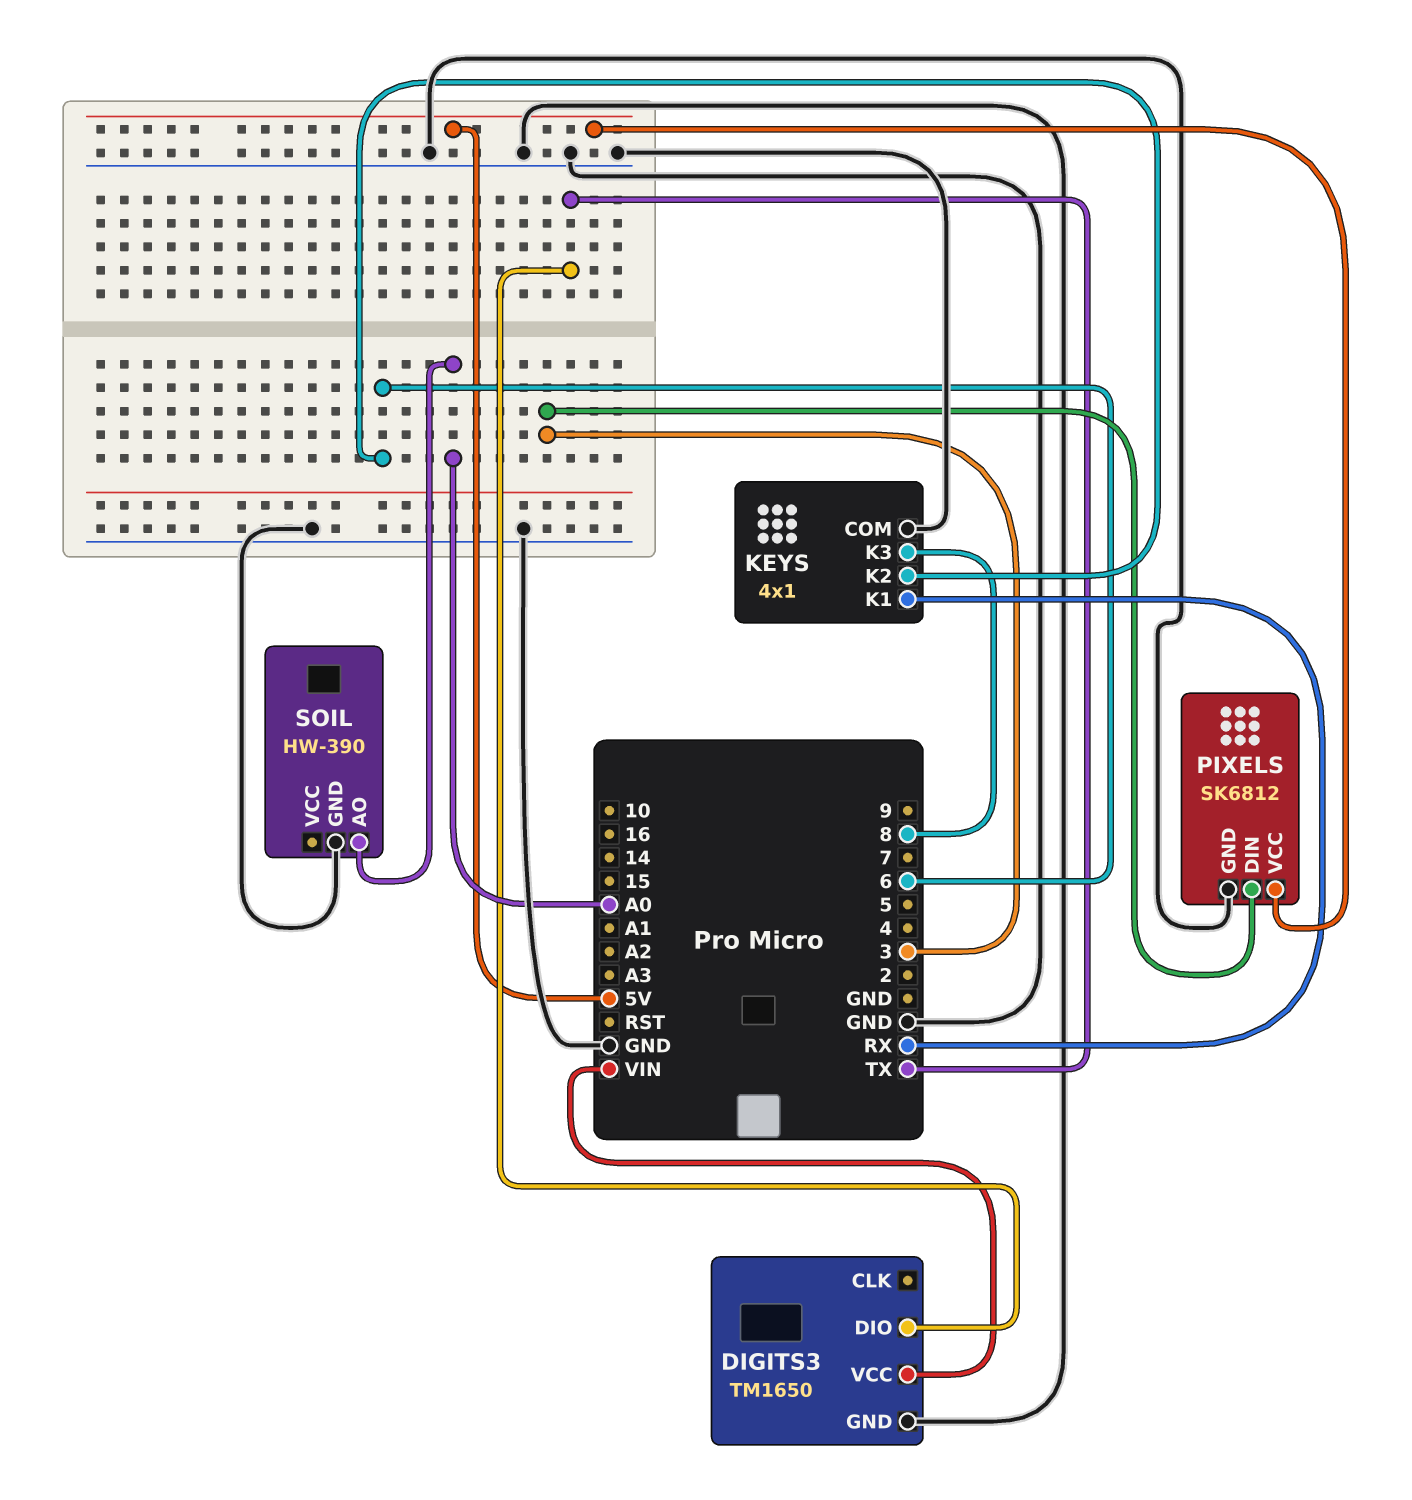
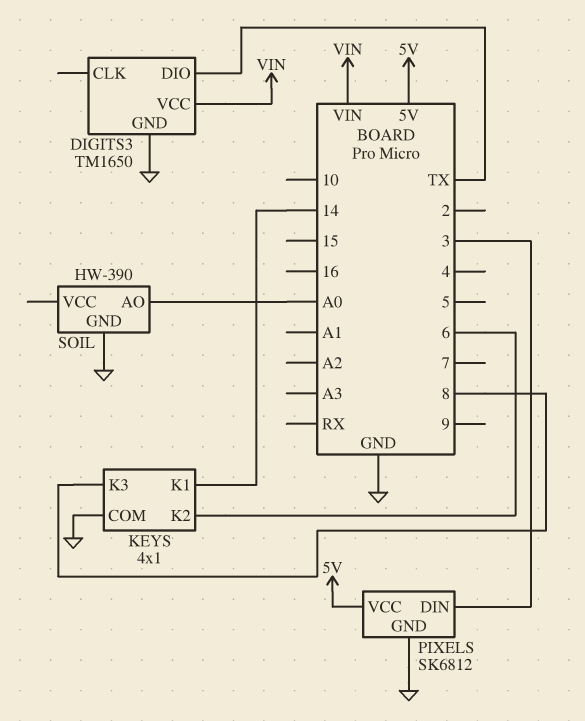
KEYS pin K1: RX -> 14

